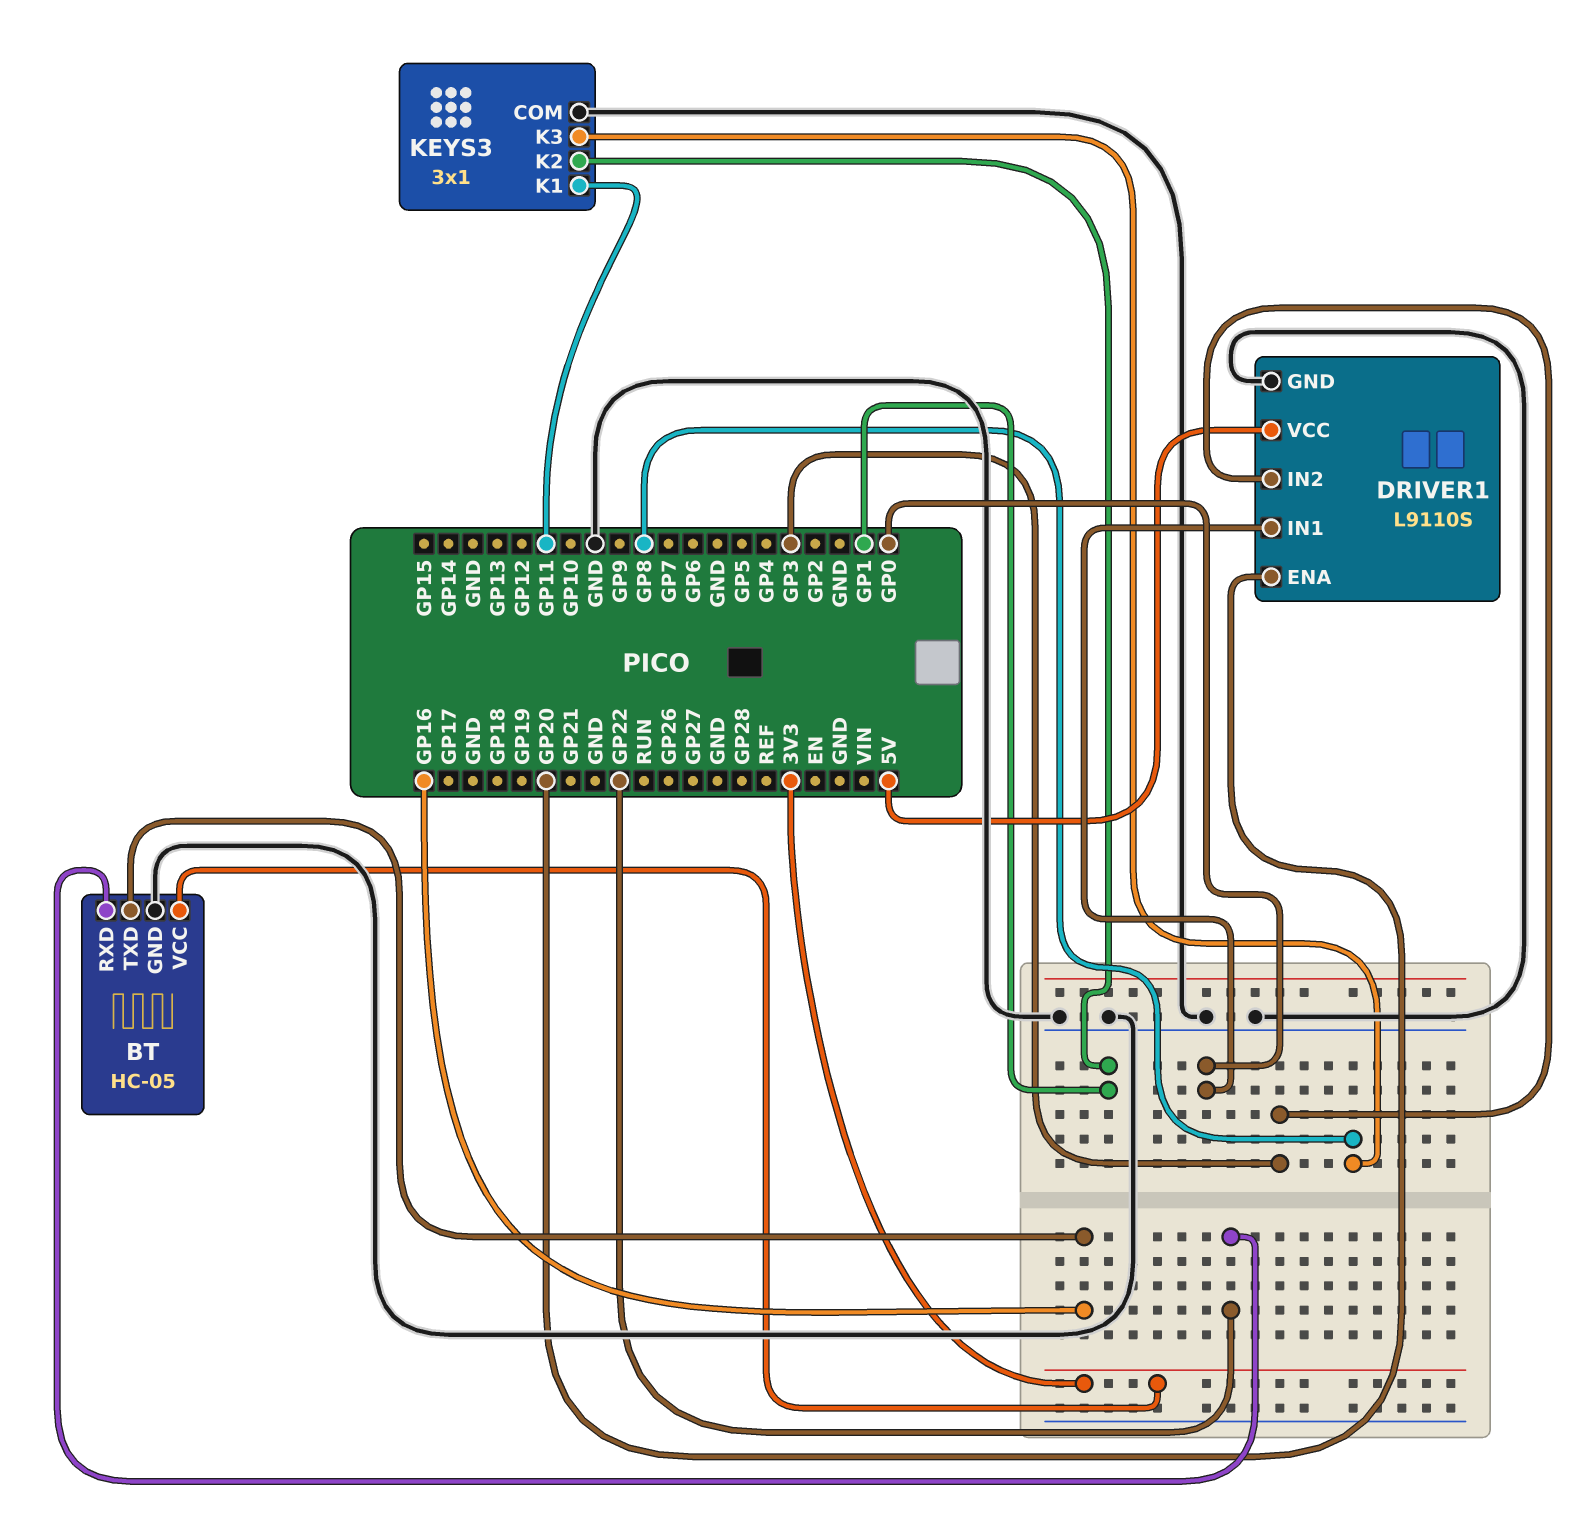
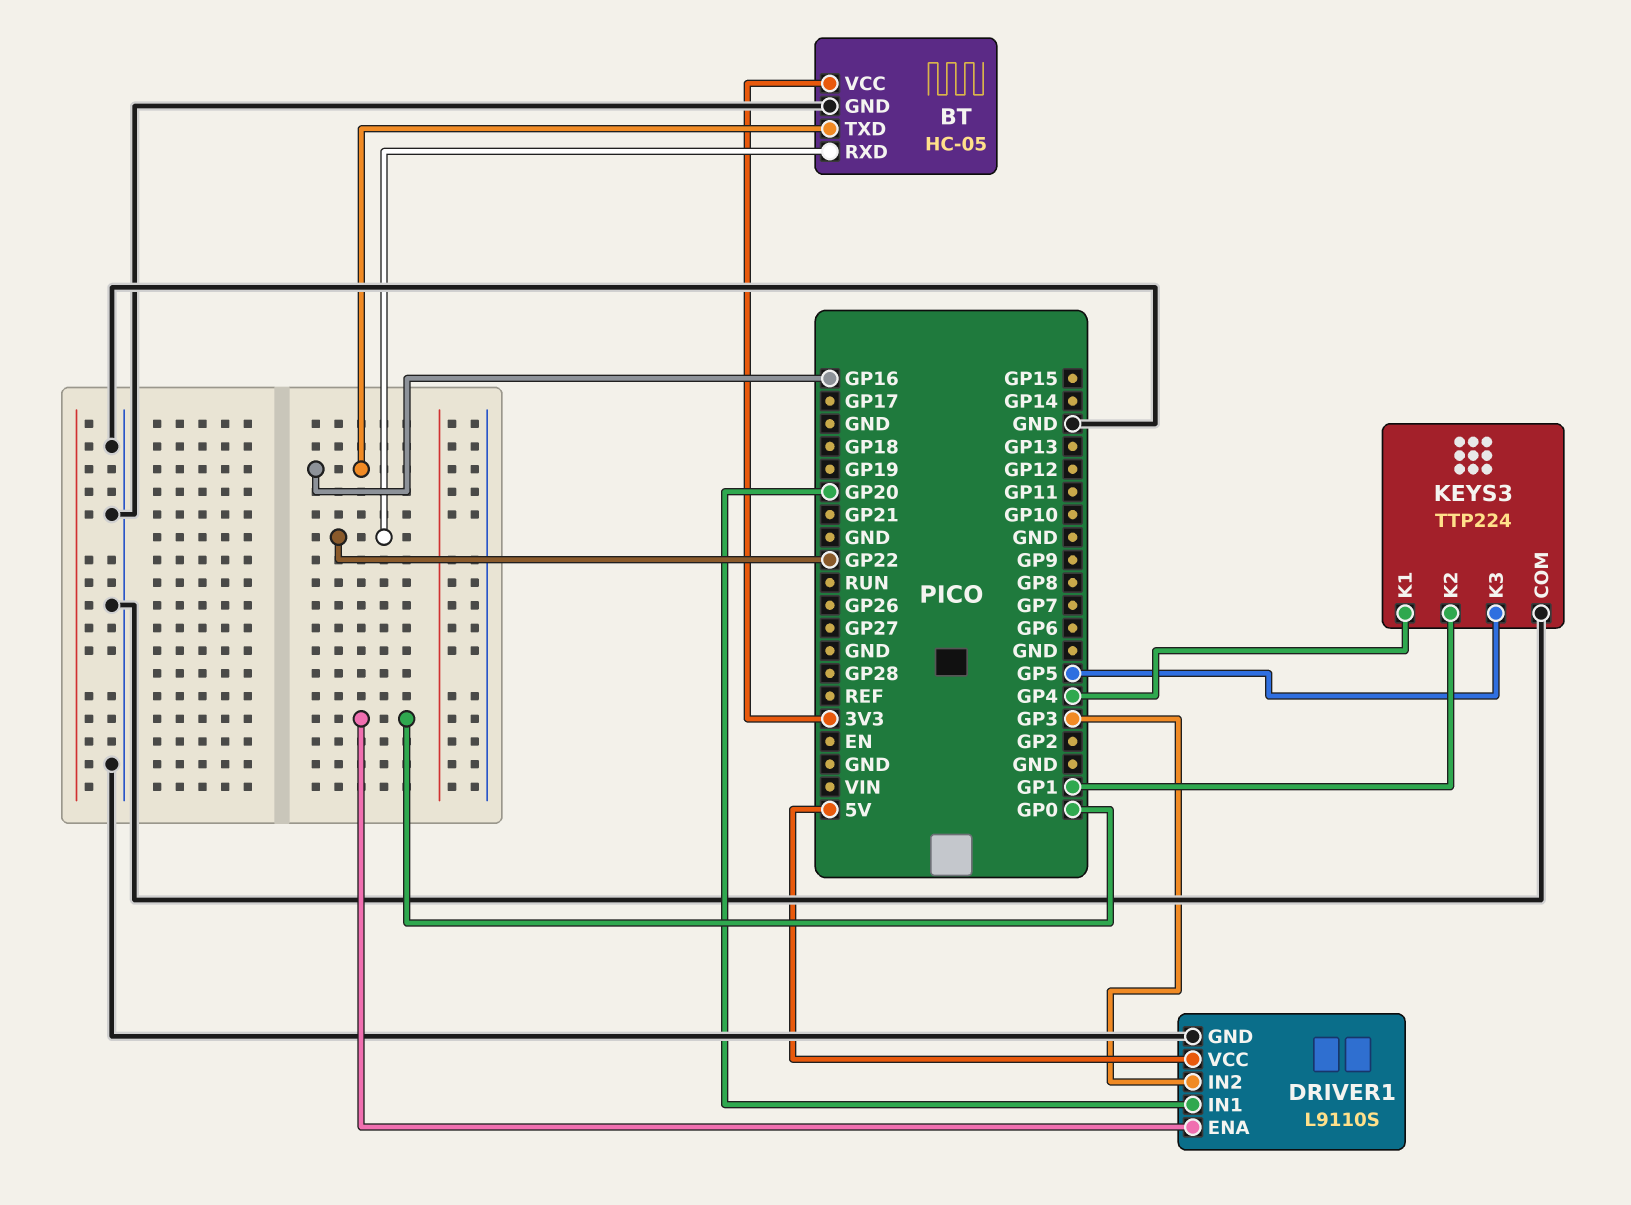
DRIVER1 pin ENA: GP20 -> GP0
DRIVER1 pin IN1: GP0 -> GP20
KEYS3: 3x1 -> TTP224
KEYS3 pin K1: GP11 -> GP4
KEYS3 pin K3: GP8 -> GP5

